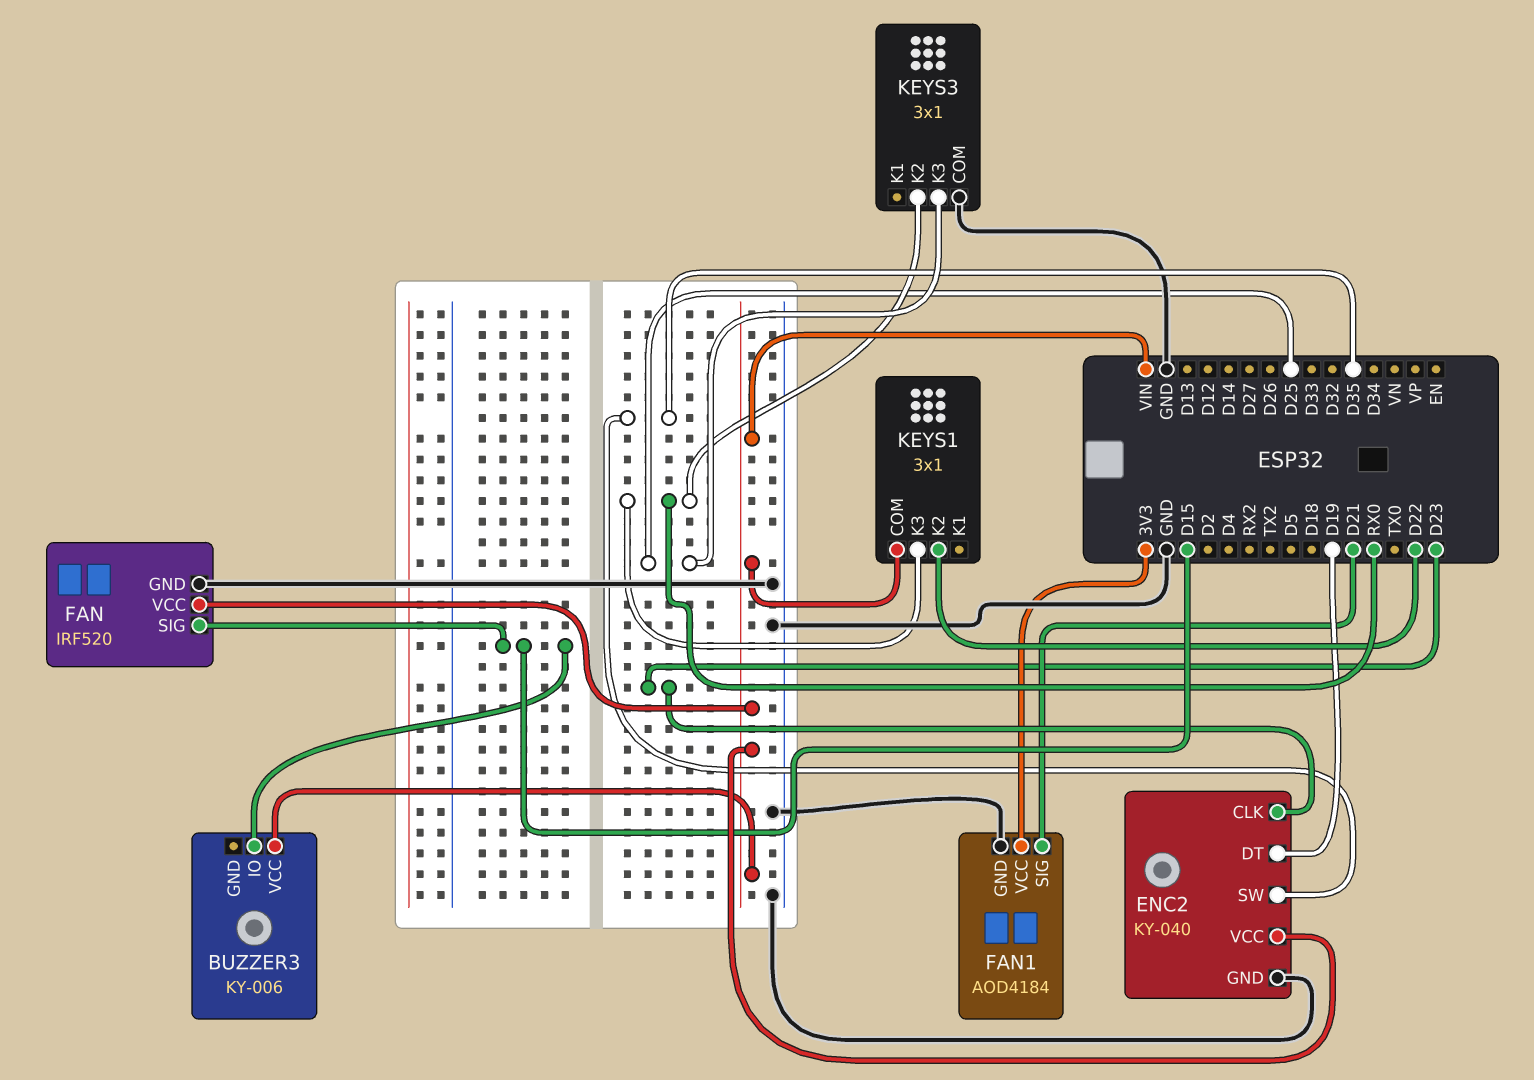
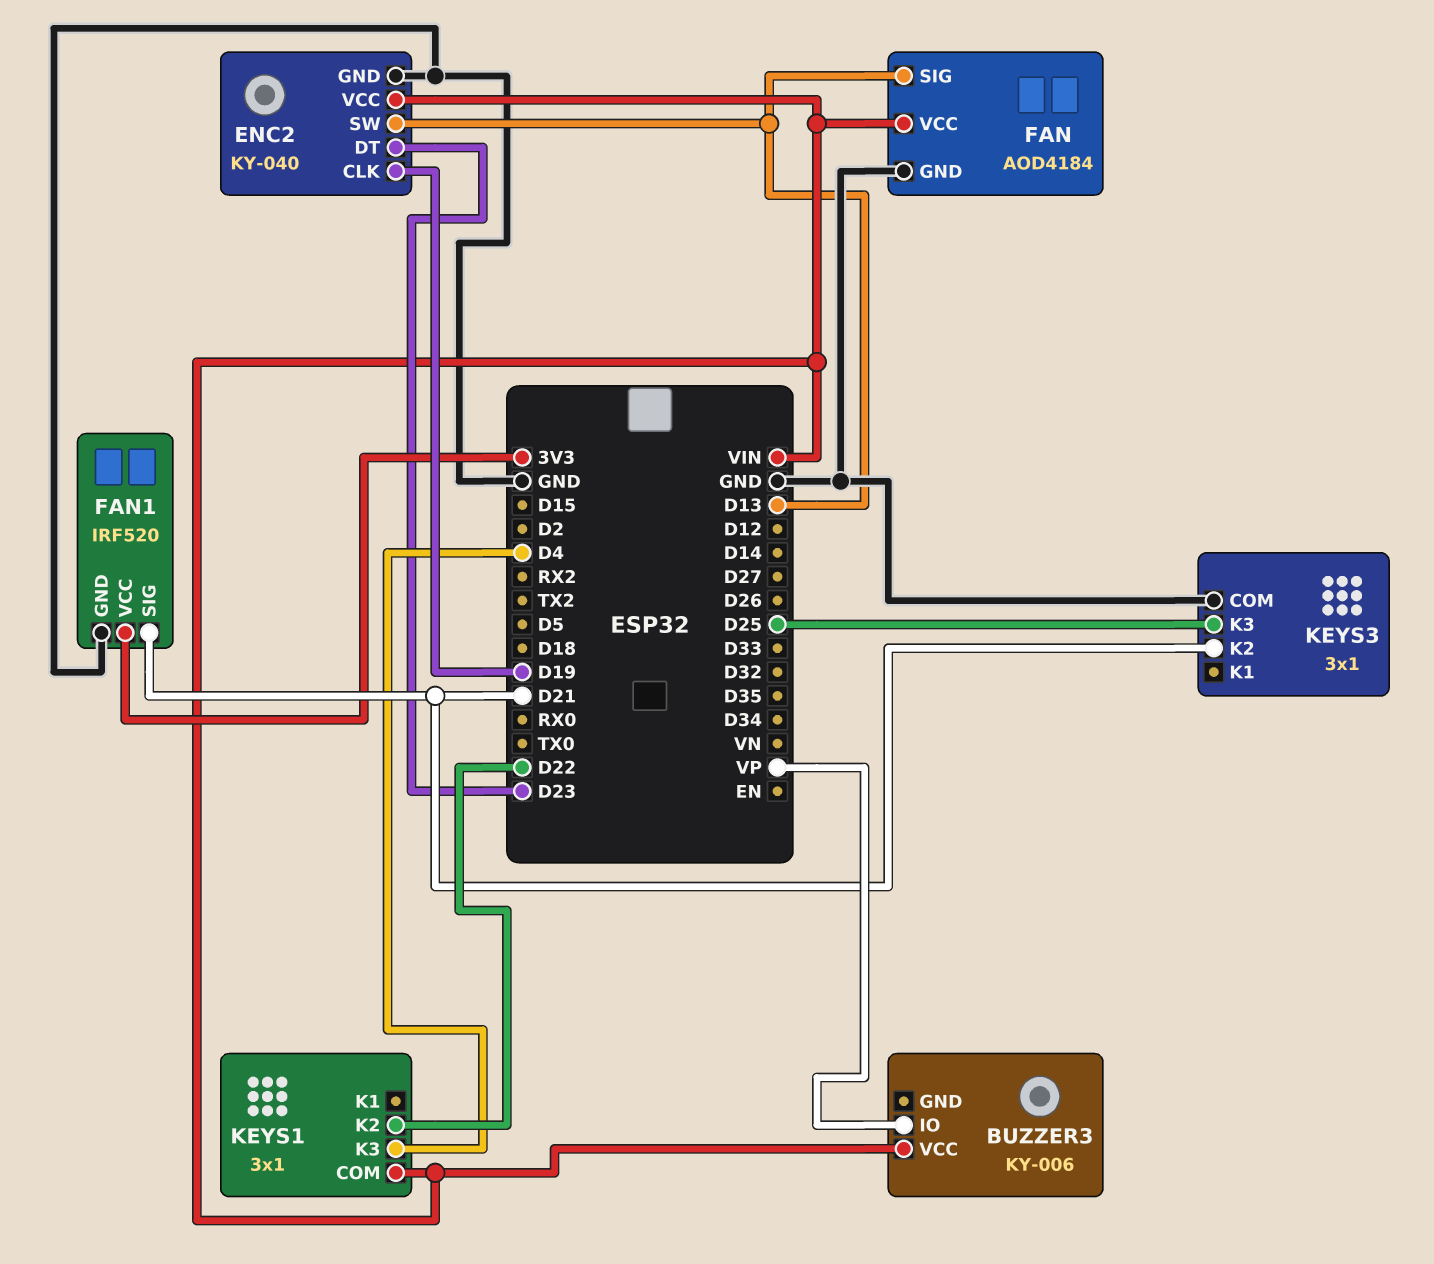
BUZZER3 pin IO: D15 -> VP
ENC2 pin CLK: D23 -> D19
ENC2 pin DT: D19 -> D23
ENC2 pin SW: D35 -> D13
FAN: IRF520 -> AOD4184
FAN pin SIG: D15 -> D13
FAN1: AOD4184 -> IRF520
KEYS1 pin K3: RX0 -> D4
KEYS3 pin K2: RX0 -> D21

